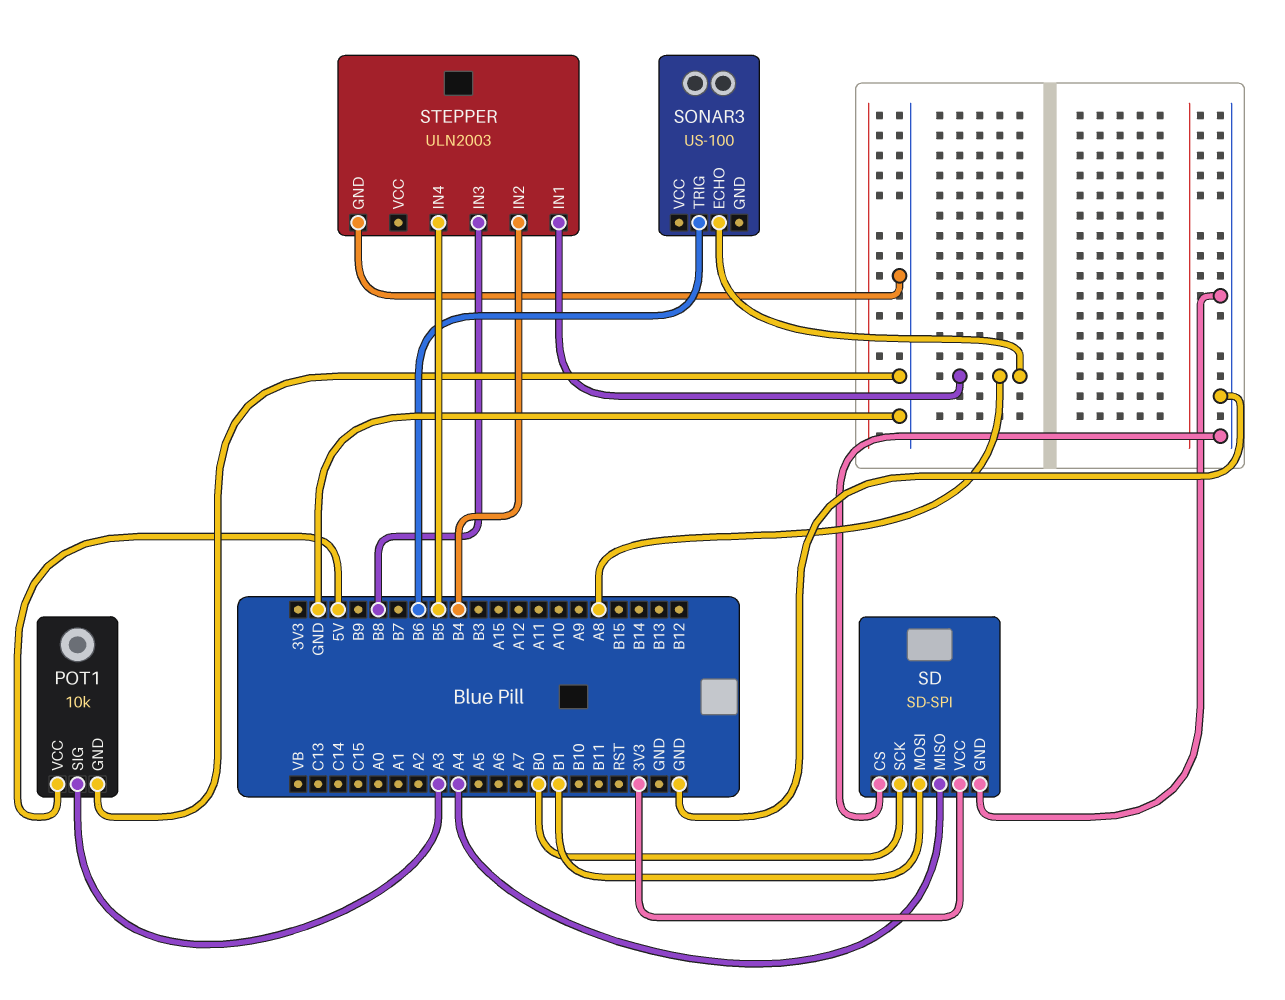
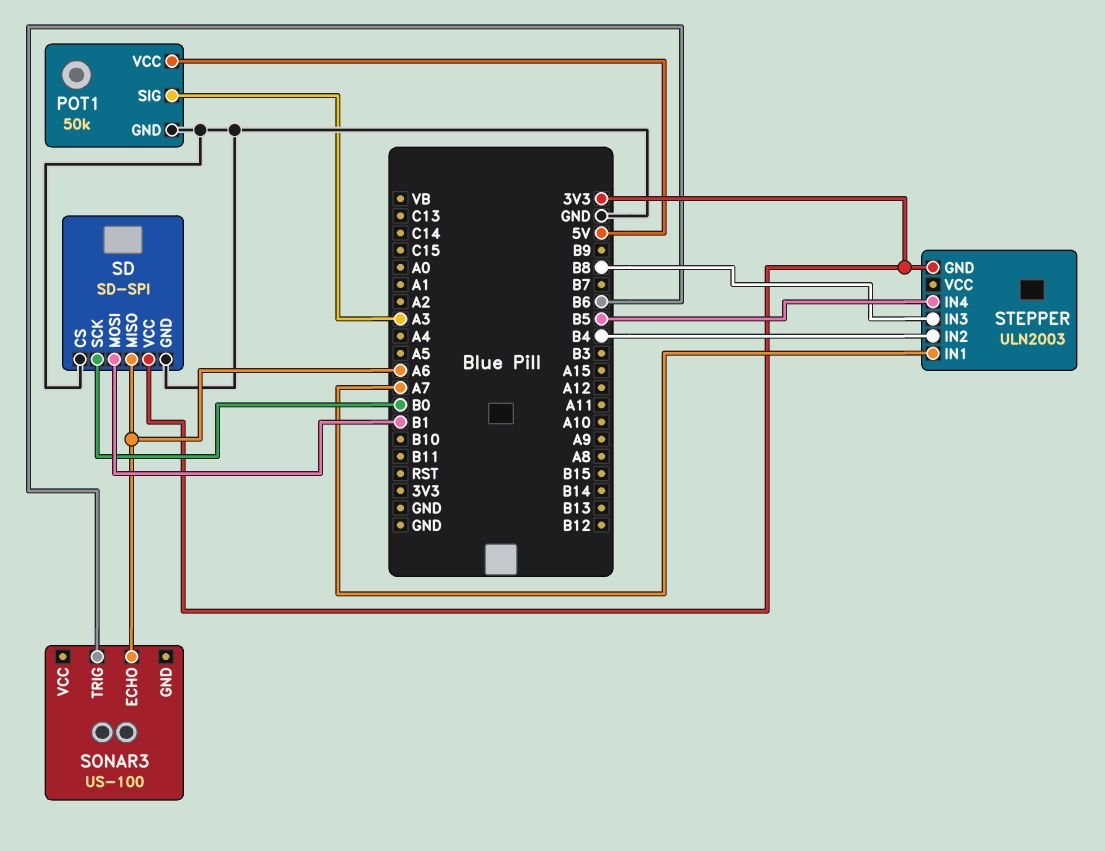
POT1: 10k -> 50k
SD pin MISO: A4 -> A6
SONAR3 pin ECHO: A8 -> A6
STEPPER pin GND: GND -> 3V3
STEPPER pin IN1: A8 -> A7

